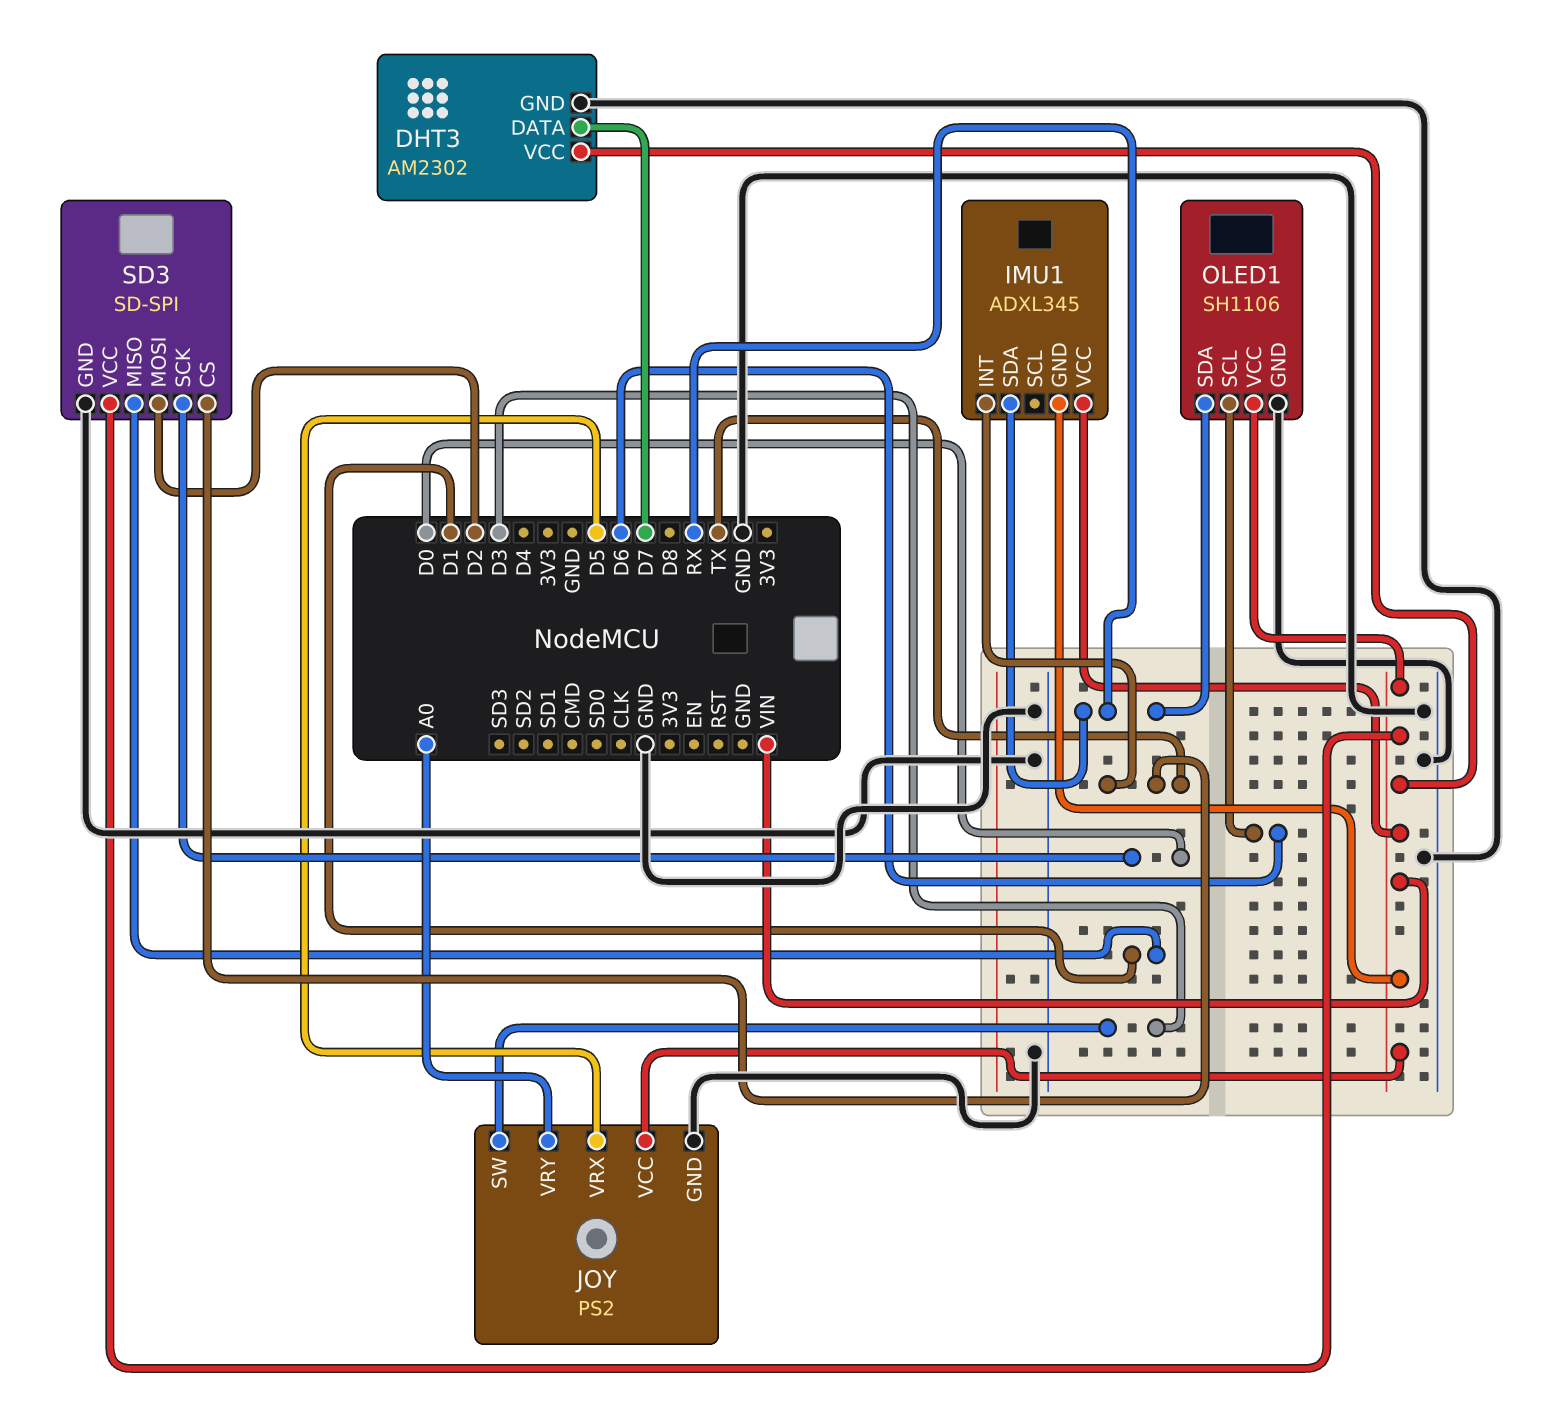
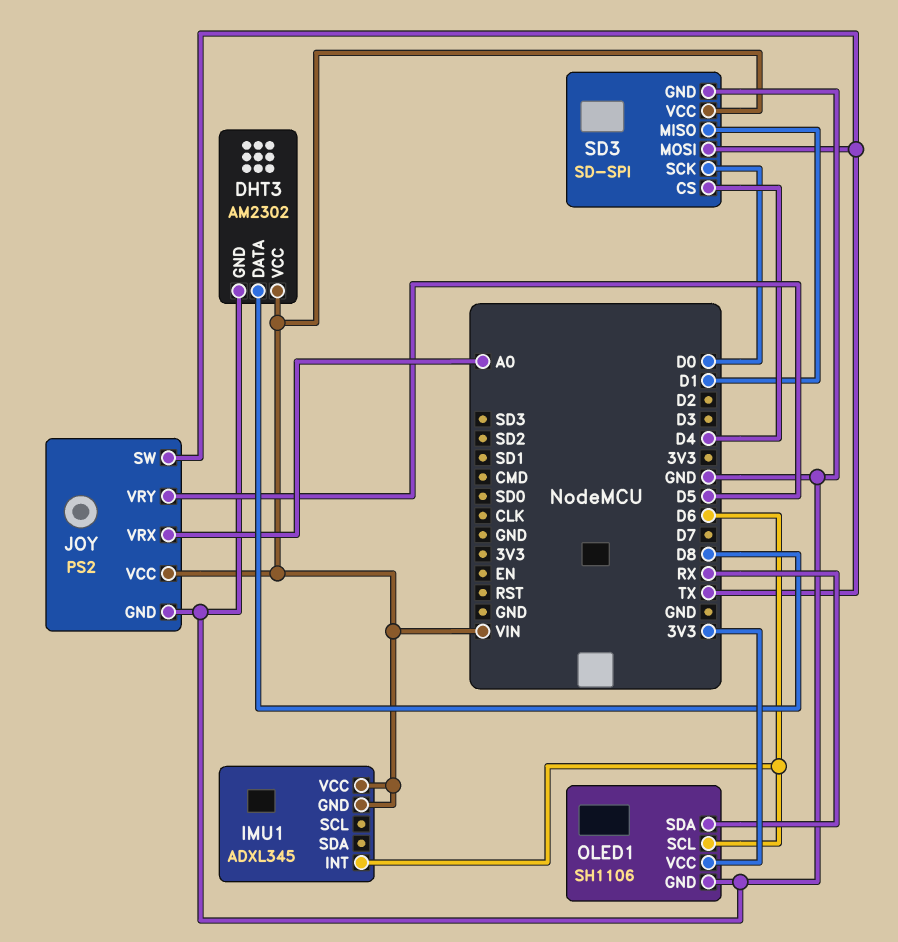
DHT3 pin DATA: D7 -> D8
IMU1 pin INT: TX -> D6
IMU1 pin SDA: RX -> none
JOY pin SW: D3 -> TX
JOY pin VRX: D5 -> A0
JOY pin VRY: A0 -> D5
OLED1 pin VCC: VIN -> 3V3
SD3 pin CS: TX -> D4
SD3 pin MOSI: D2 -> TX

